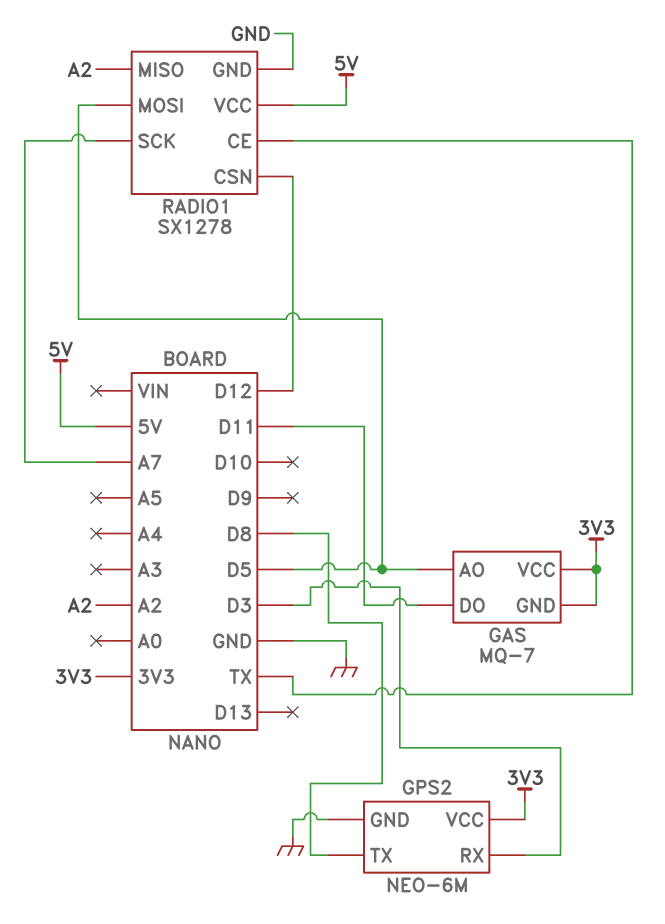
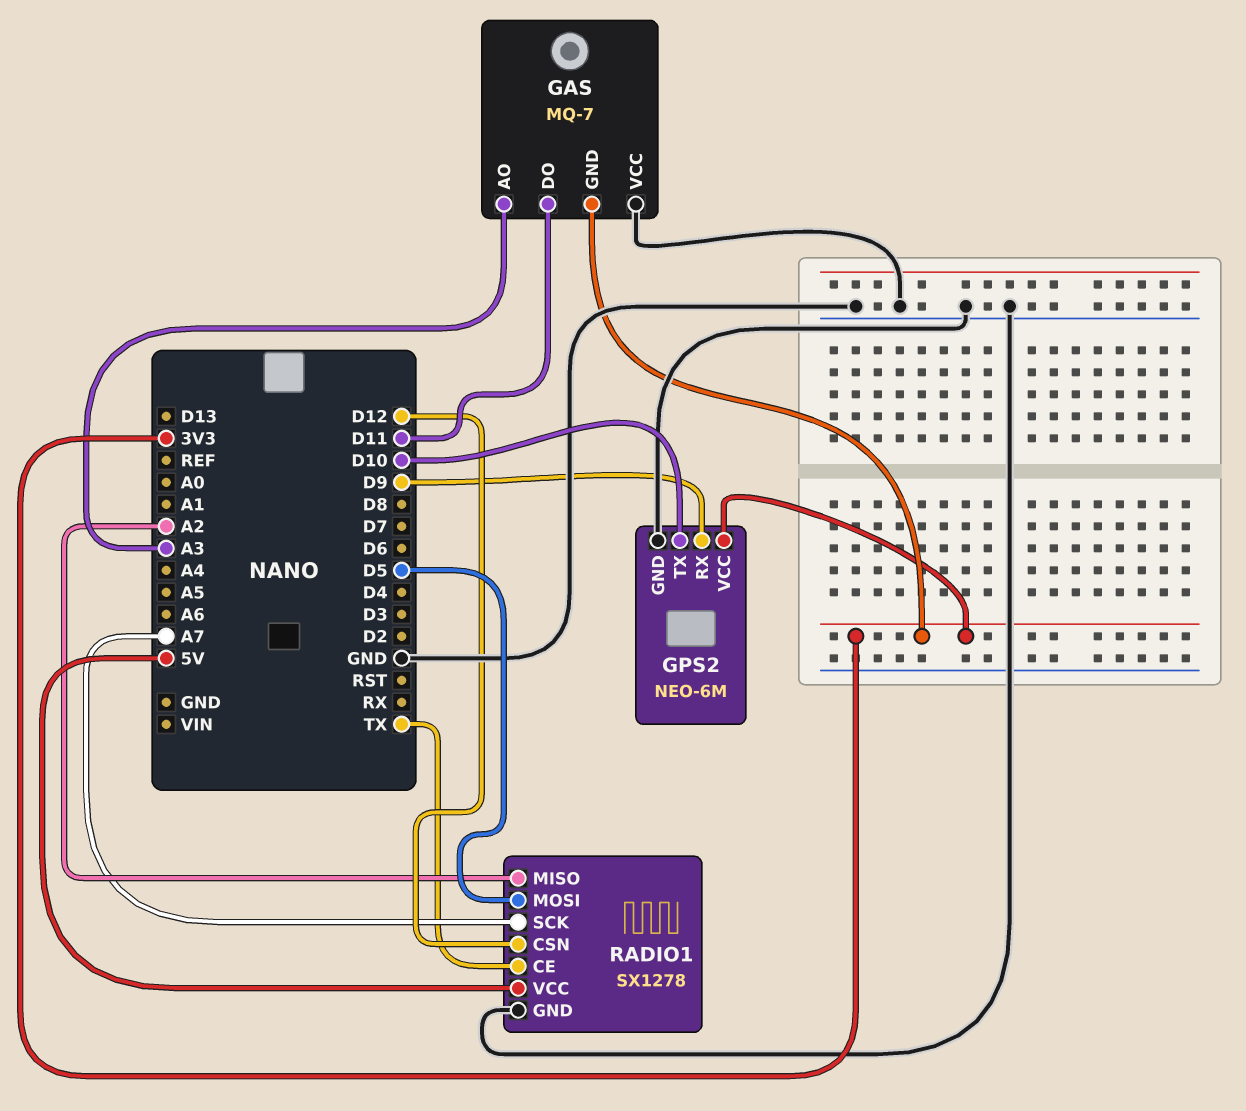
GAS pin AO: D5 -> A3
GAS pin VCC: 3V3 -> GND
GPS2 pin RX: D3 -> D9
GPS2 pin TX: D8 -> D10

